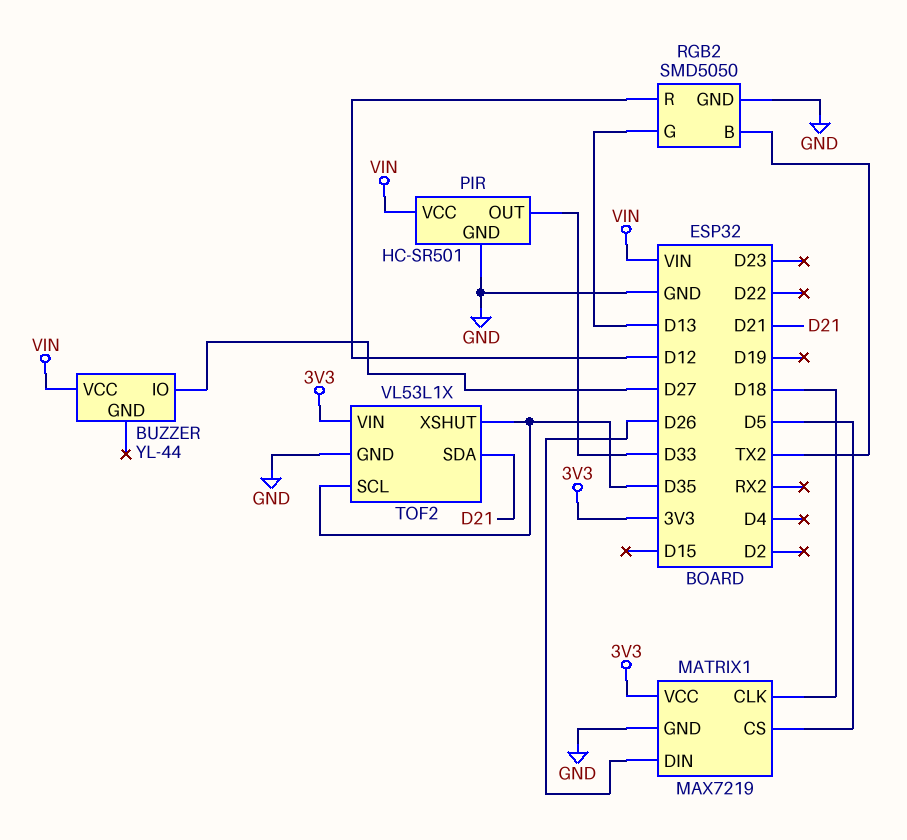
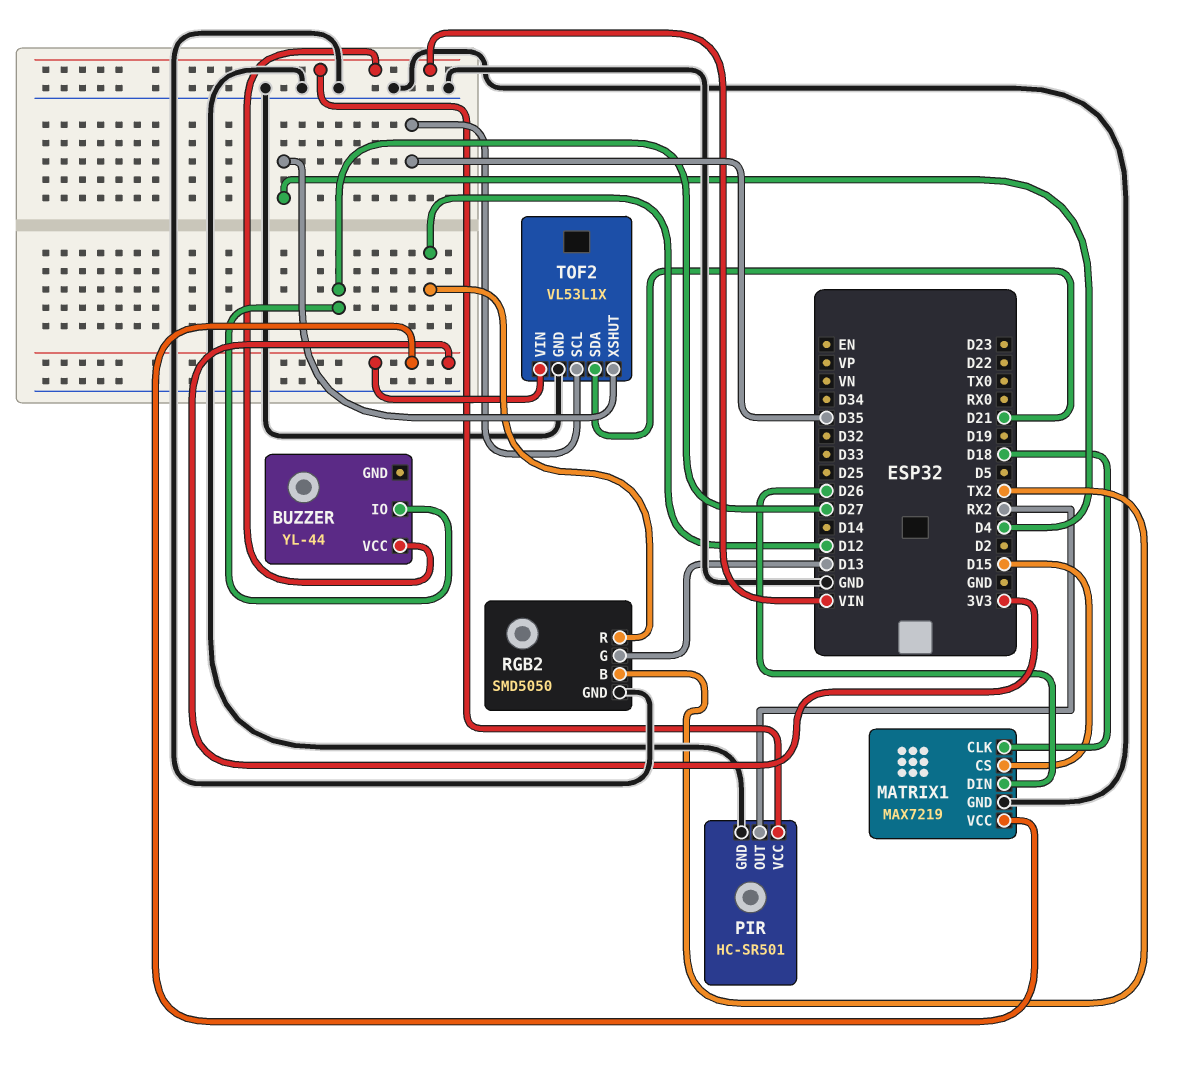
MATRIX1 pin CS: D5 -> D15
PIR pin OUT: D33 -> RX2
TOF2 pin XSHUT: D35 -> D4

